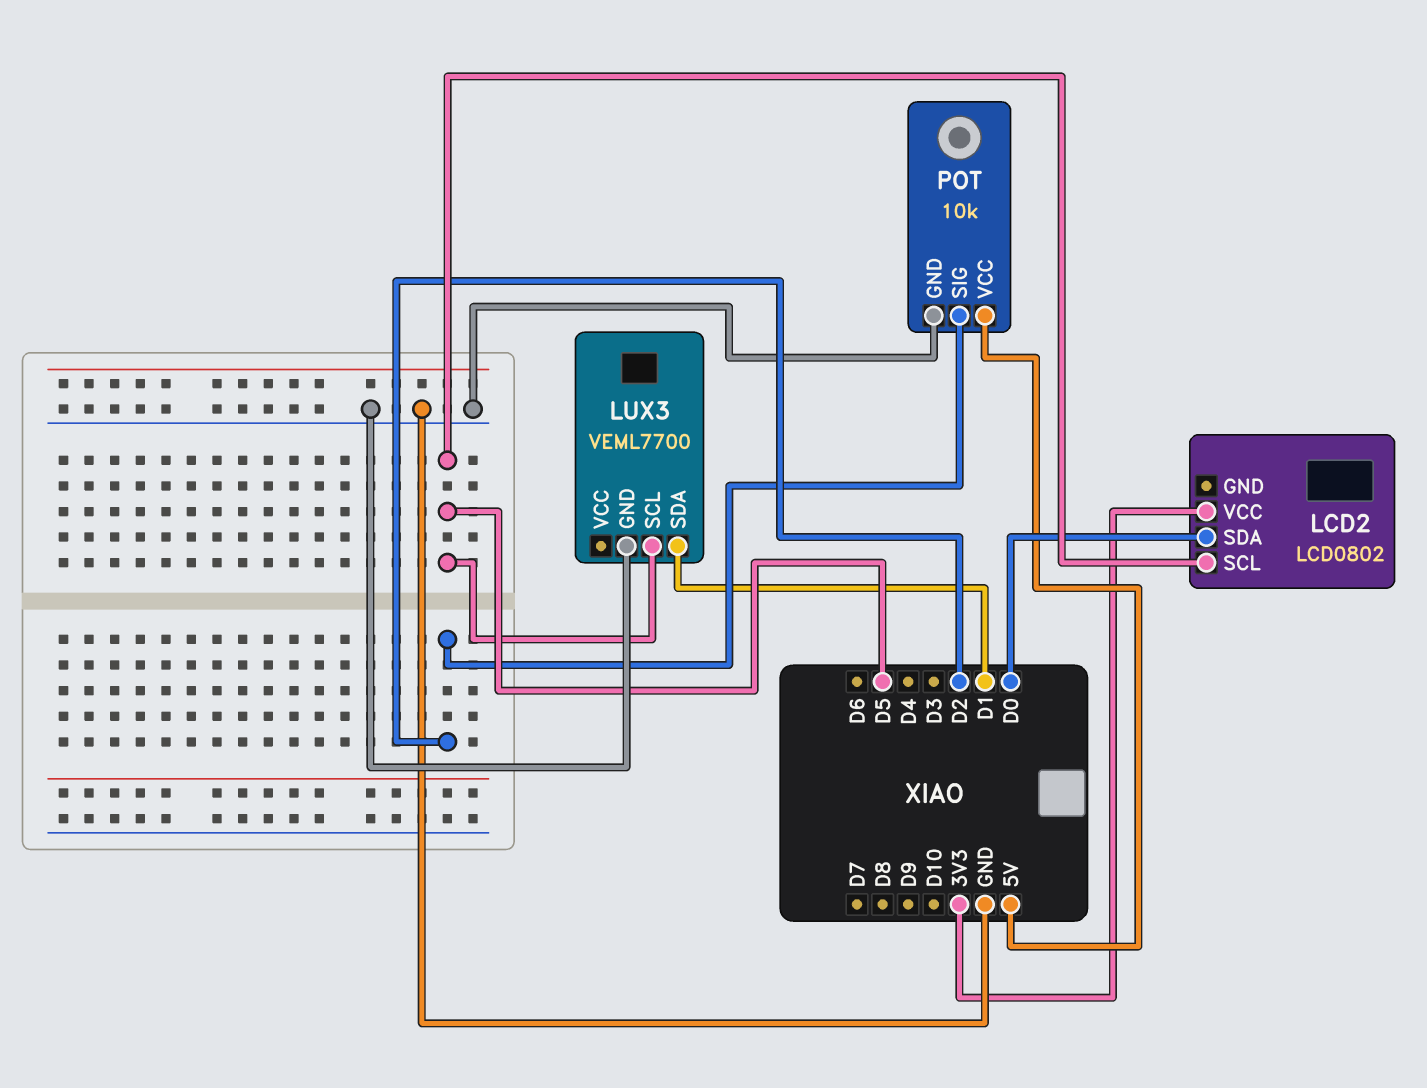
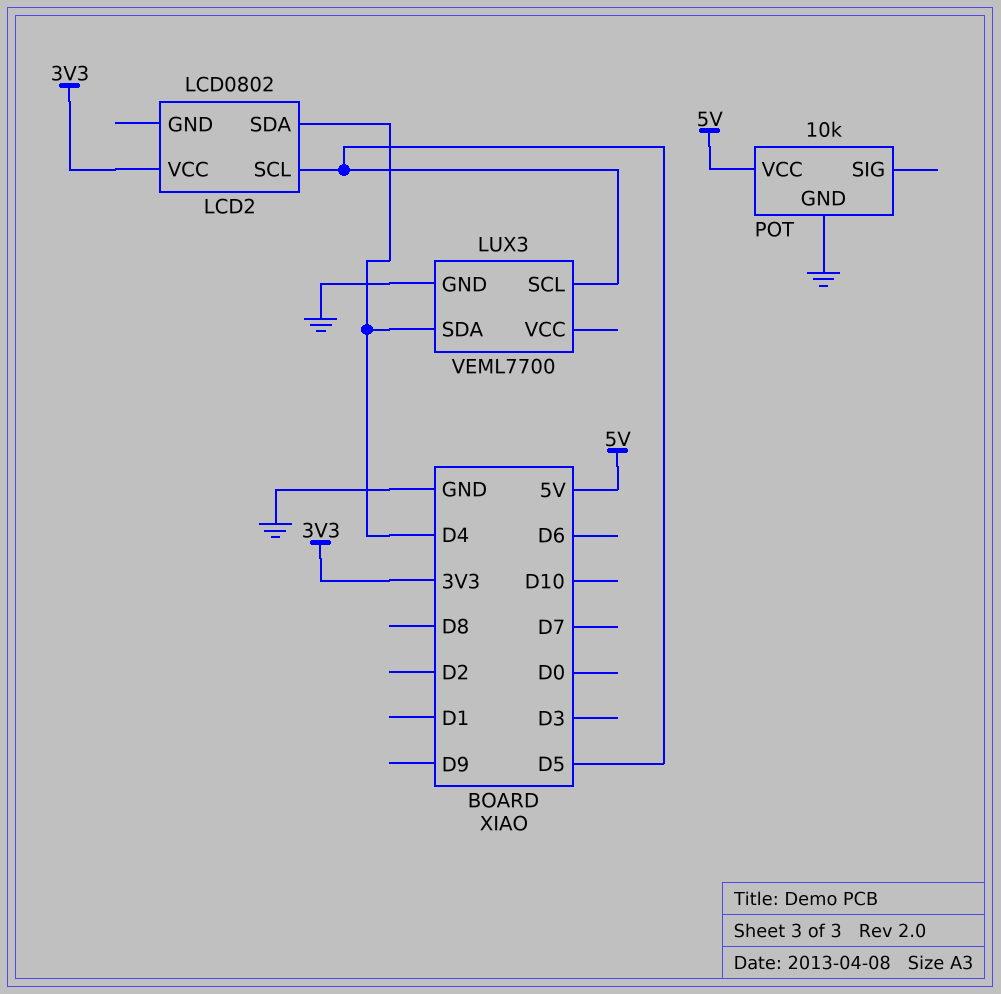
LCD2 pin SDA: D0 -> D4
LUX3 pin SDA: D1 -> D4
POT pin SIG: D2 -> none

